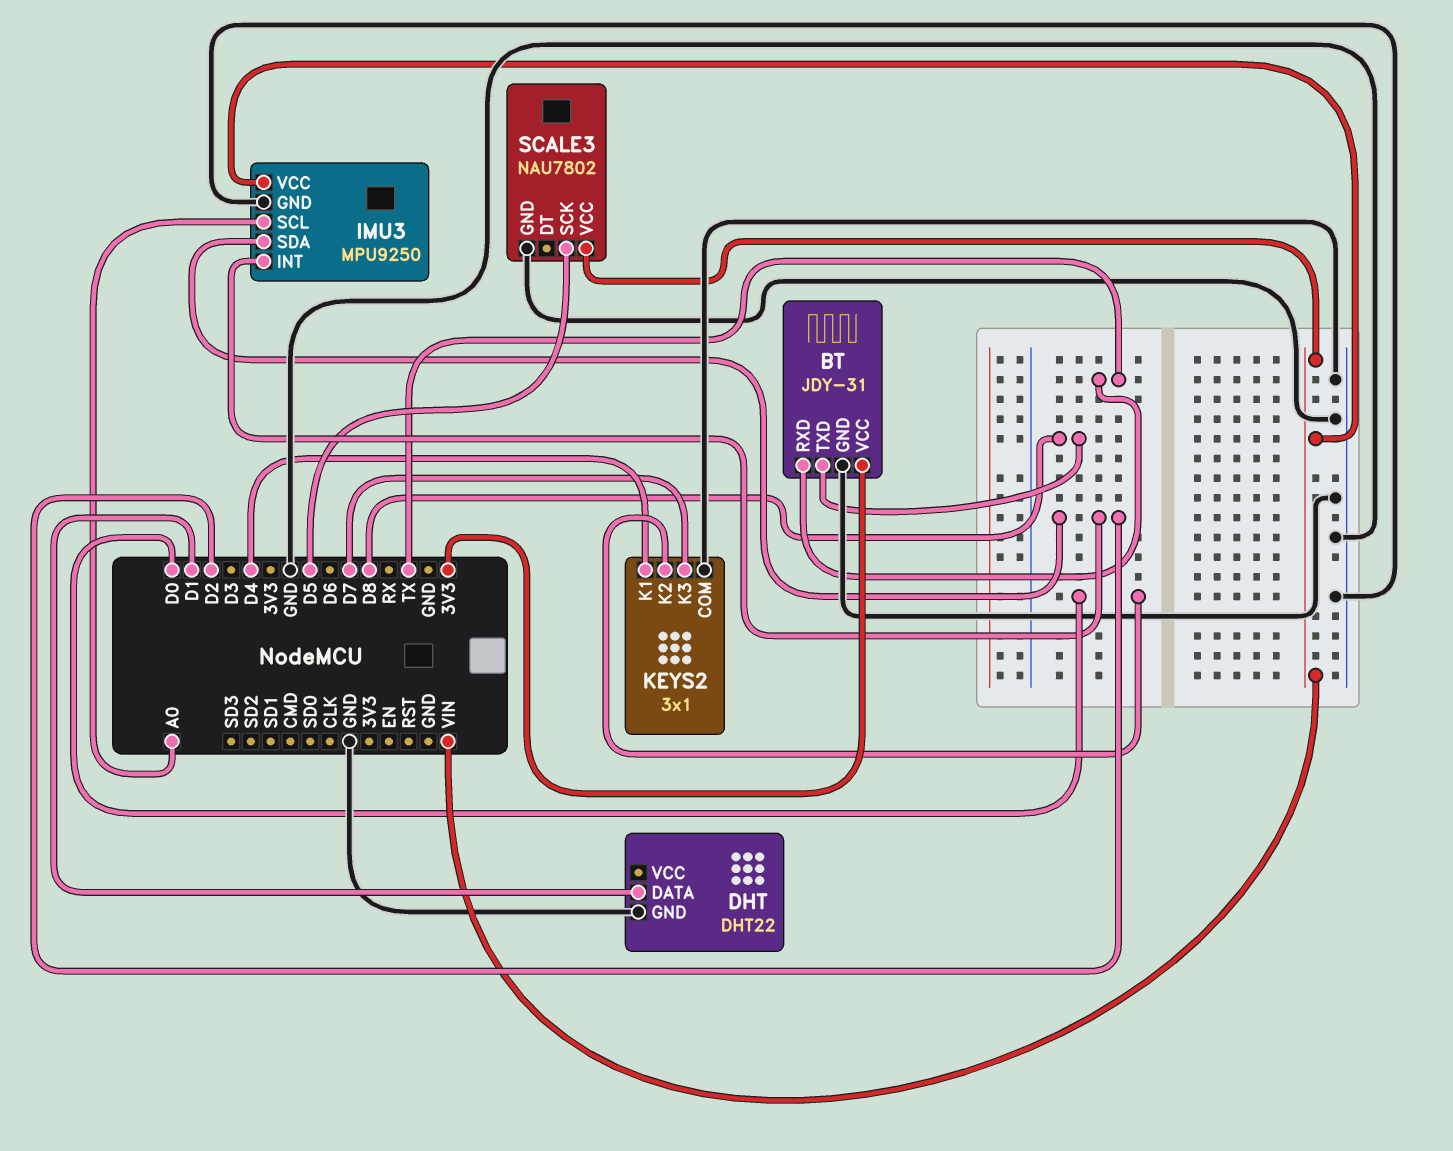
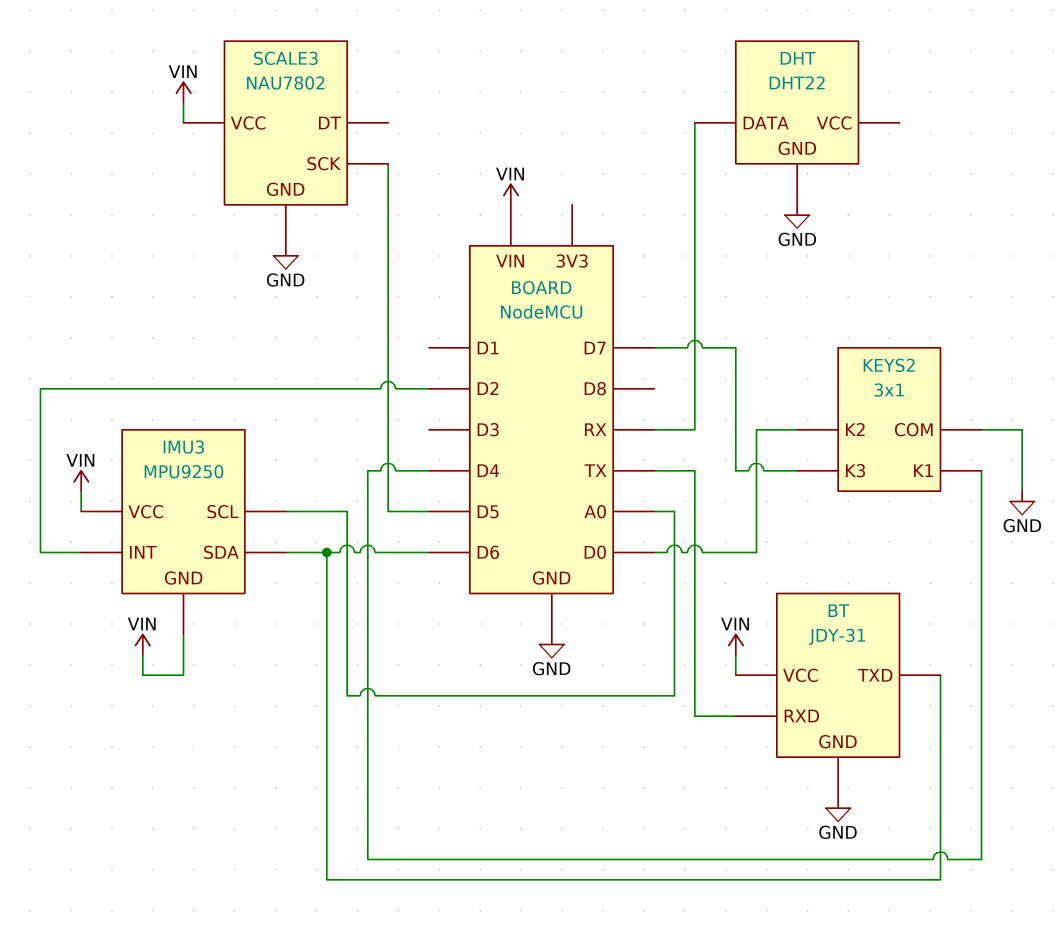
BT pin TXD: D8 -> D6
BT pin VCC: 3V3 -> VIN
DHT pin DATA: D1 -> RX
IMU3 pin GND: GND -> VIN
IMU3 pin SDA: D2 -> D6

